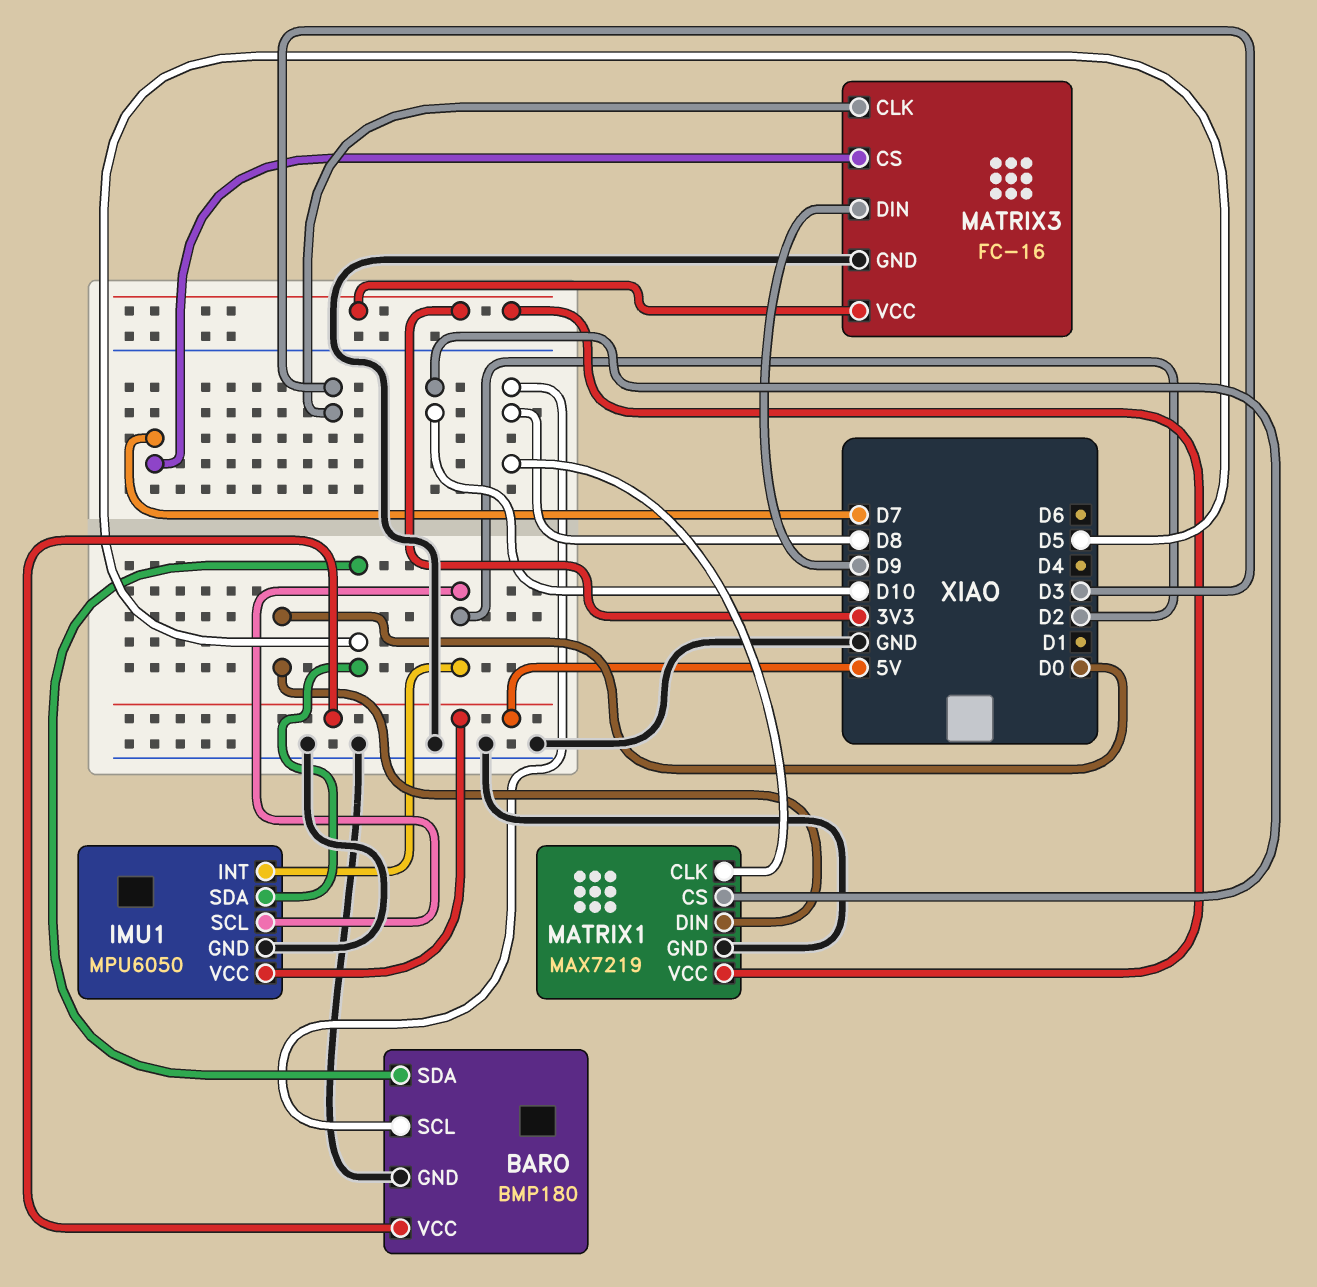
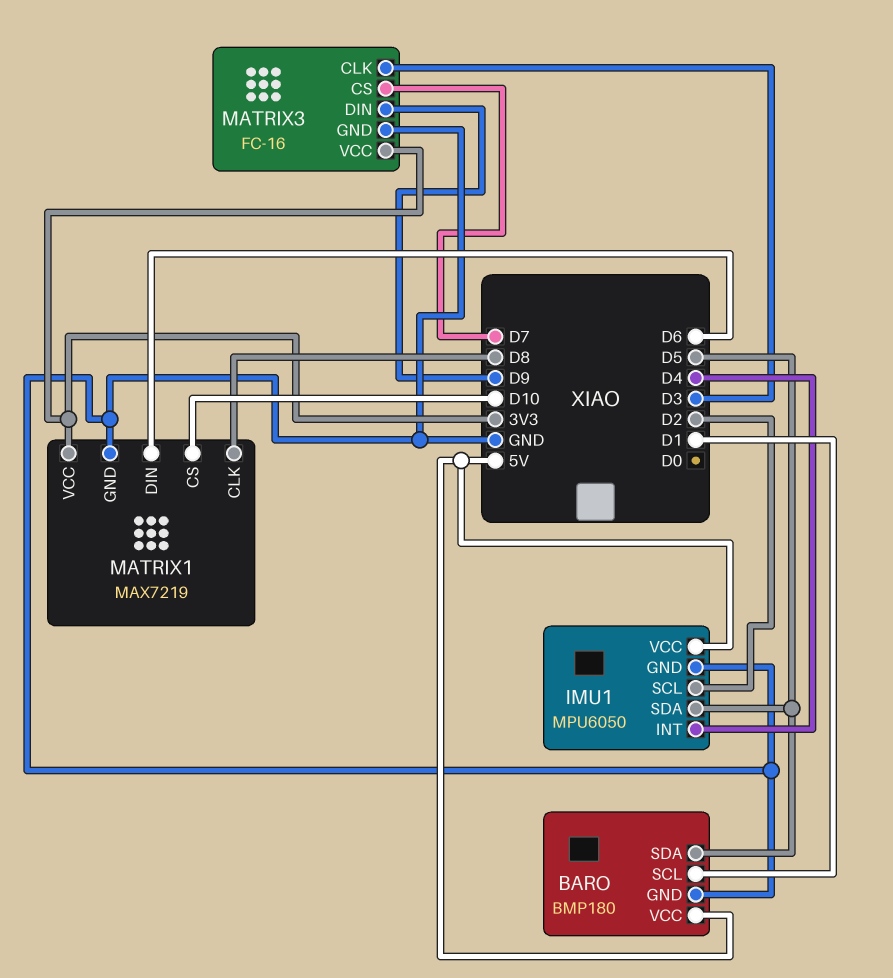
BARO pin SCL: D8 -> D1
IMU1 pin INT: D2 -> D4
MATRIX1 pin DIN: D0 -> D6

